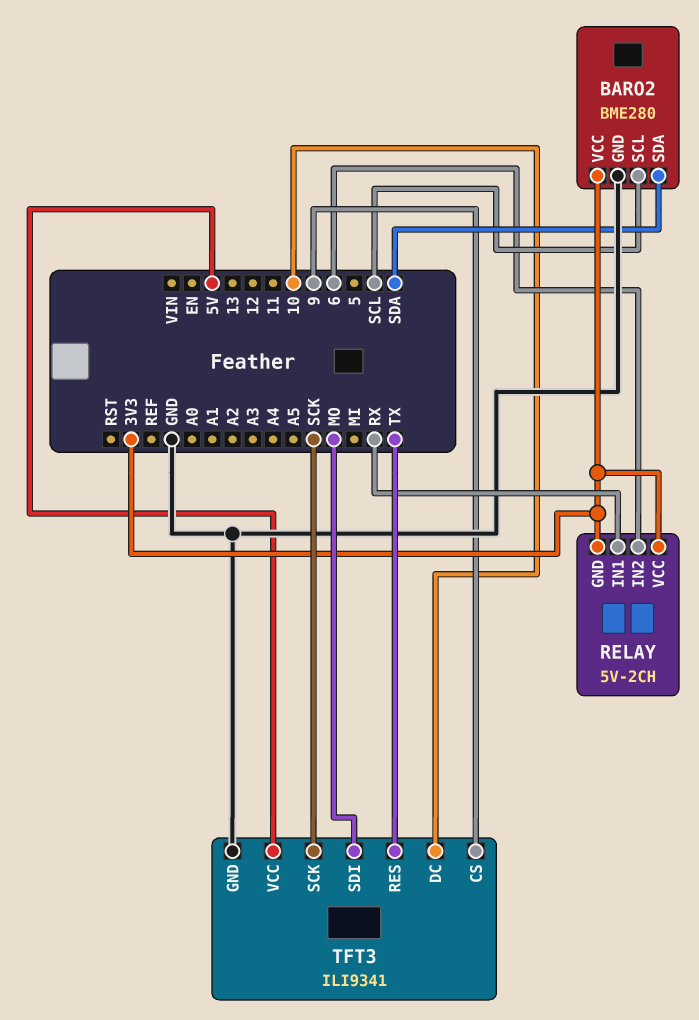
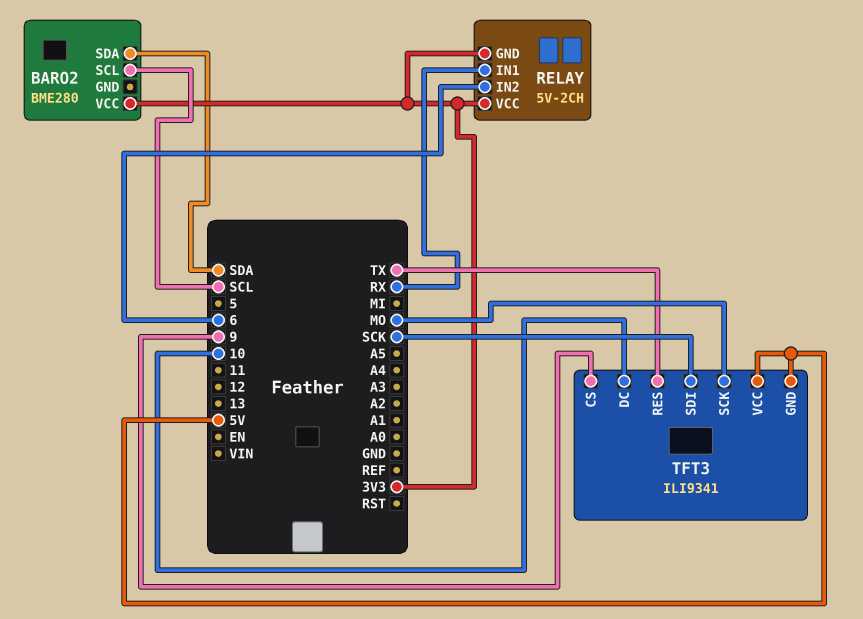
BARO2 pin GND: GND -> none
TFT3 pin GND: GND -> 5V
TFT3 pin SCK: SCK -> MO
TFT3 pin SDI: MO -> SCK

